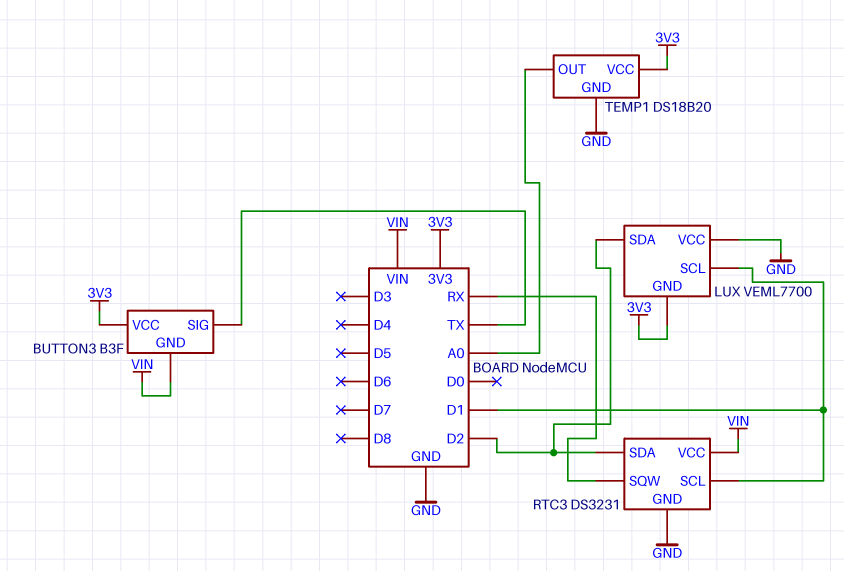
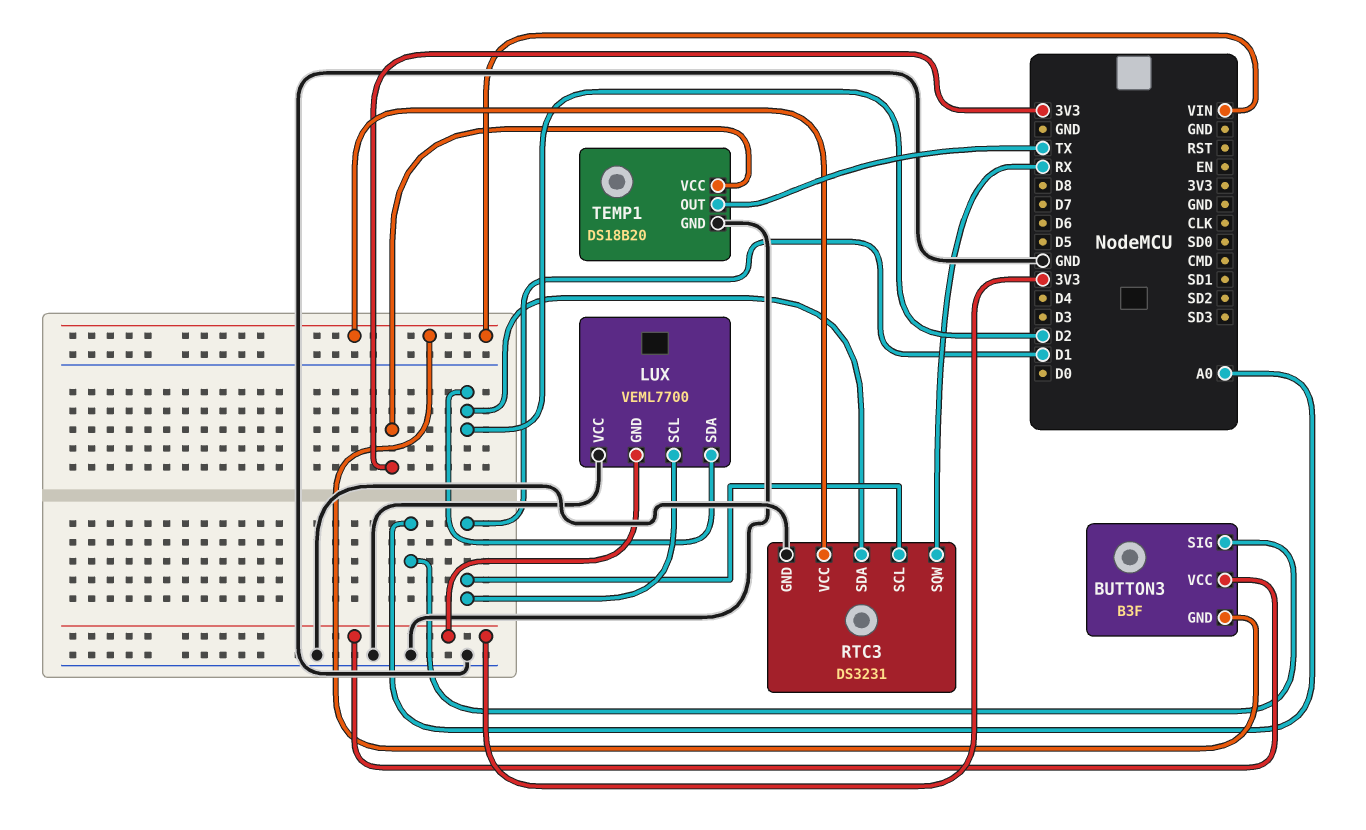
BUTTON3 pin SIG: TX -> A0
TEMP1 pin OUT: A0 -> TX

